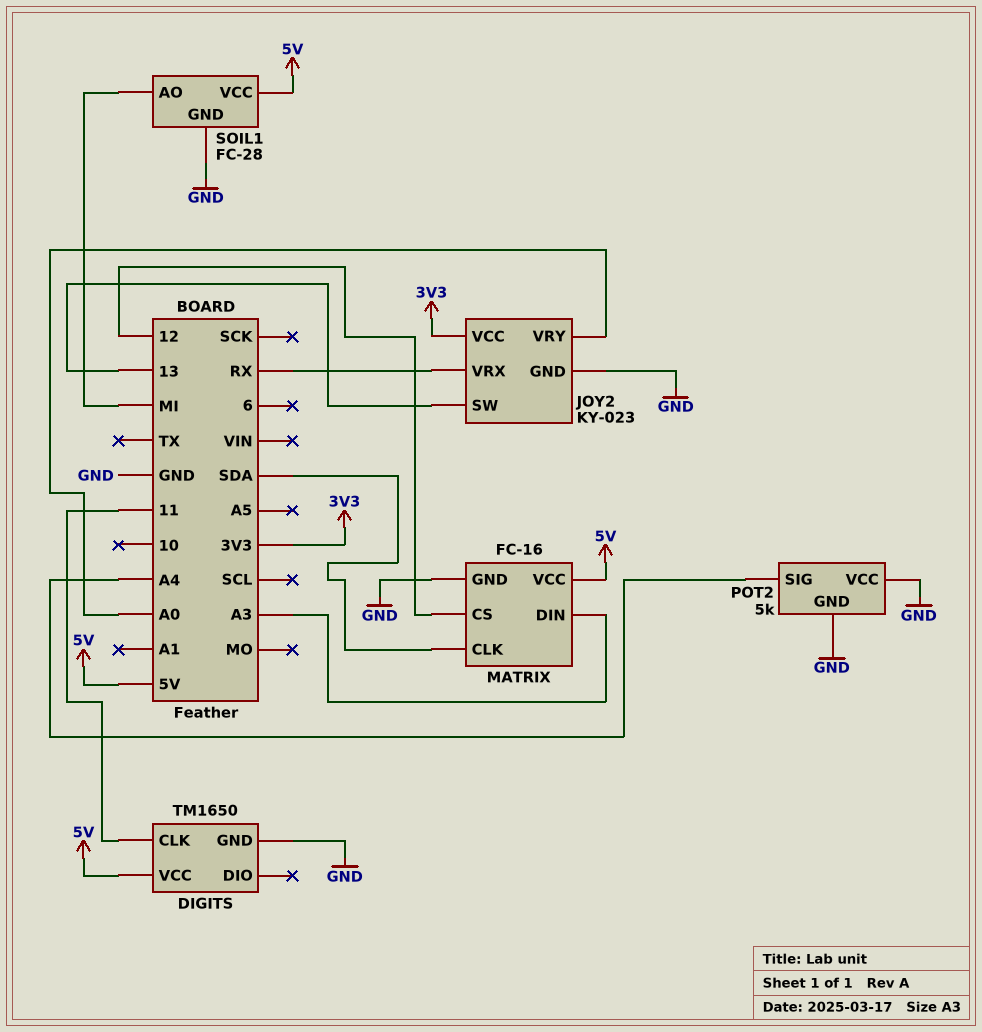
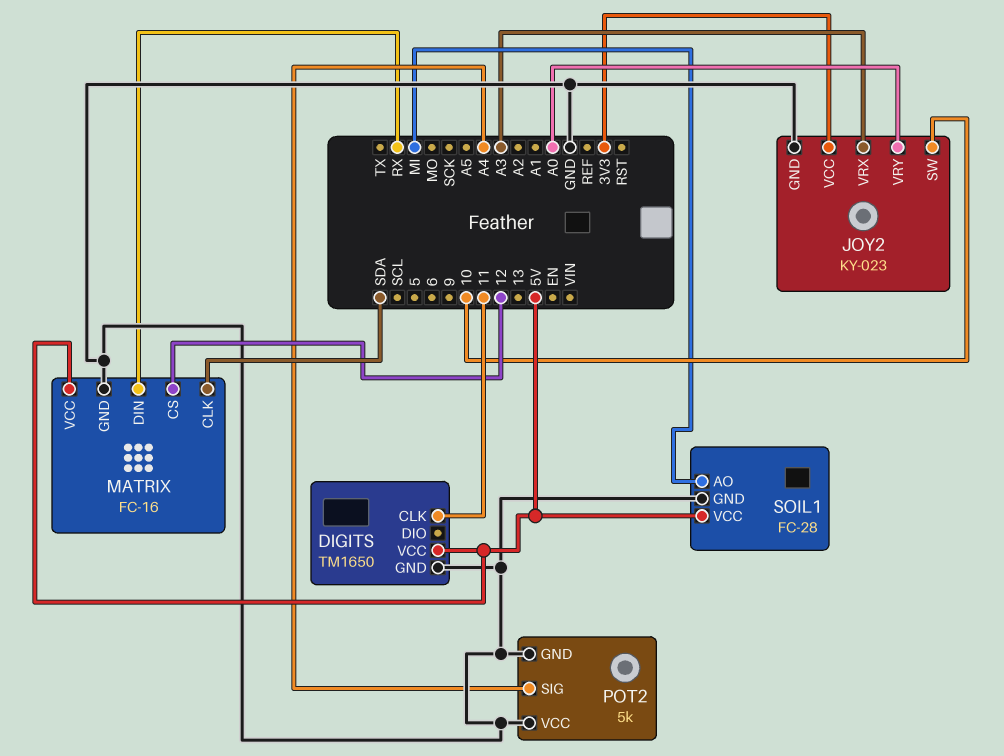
JOY2 pin SW: 13 -> 10
JOY2 pin VRX: RX -> A3
MATRIX pin DIN: A3 -> RX

